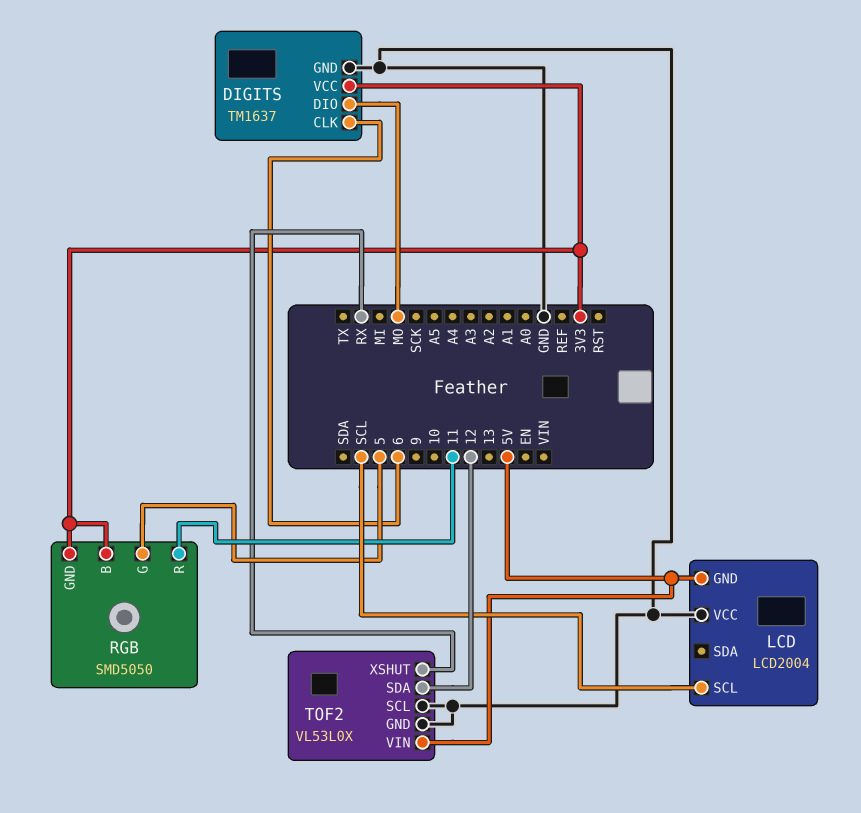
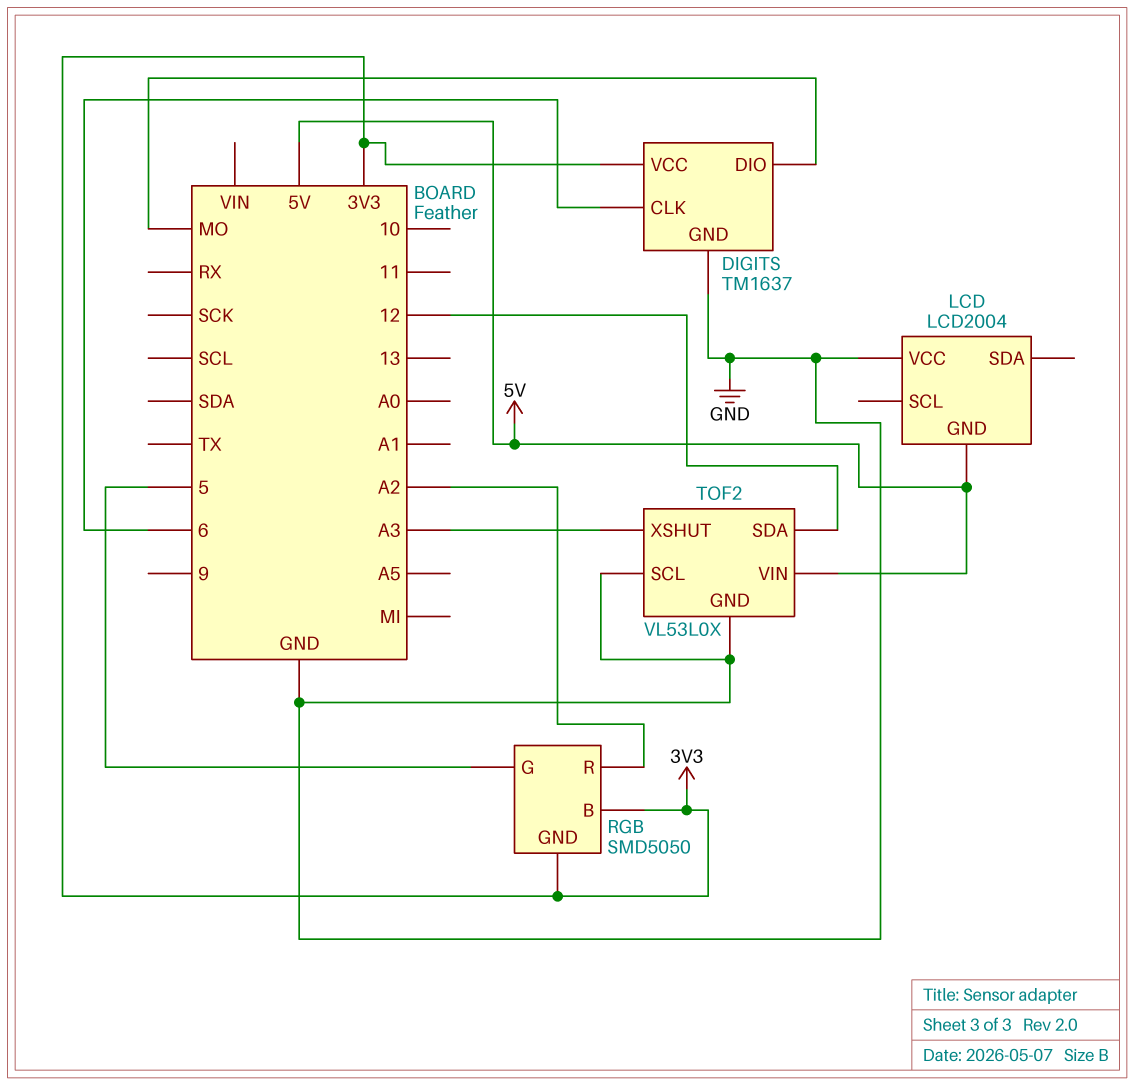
LCD pin SCL: SCL -> none
RGB pin R: 11 -> A2
TOF2 pin XSHUT: RX -> A3

